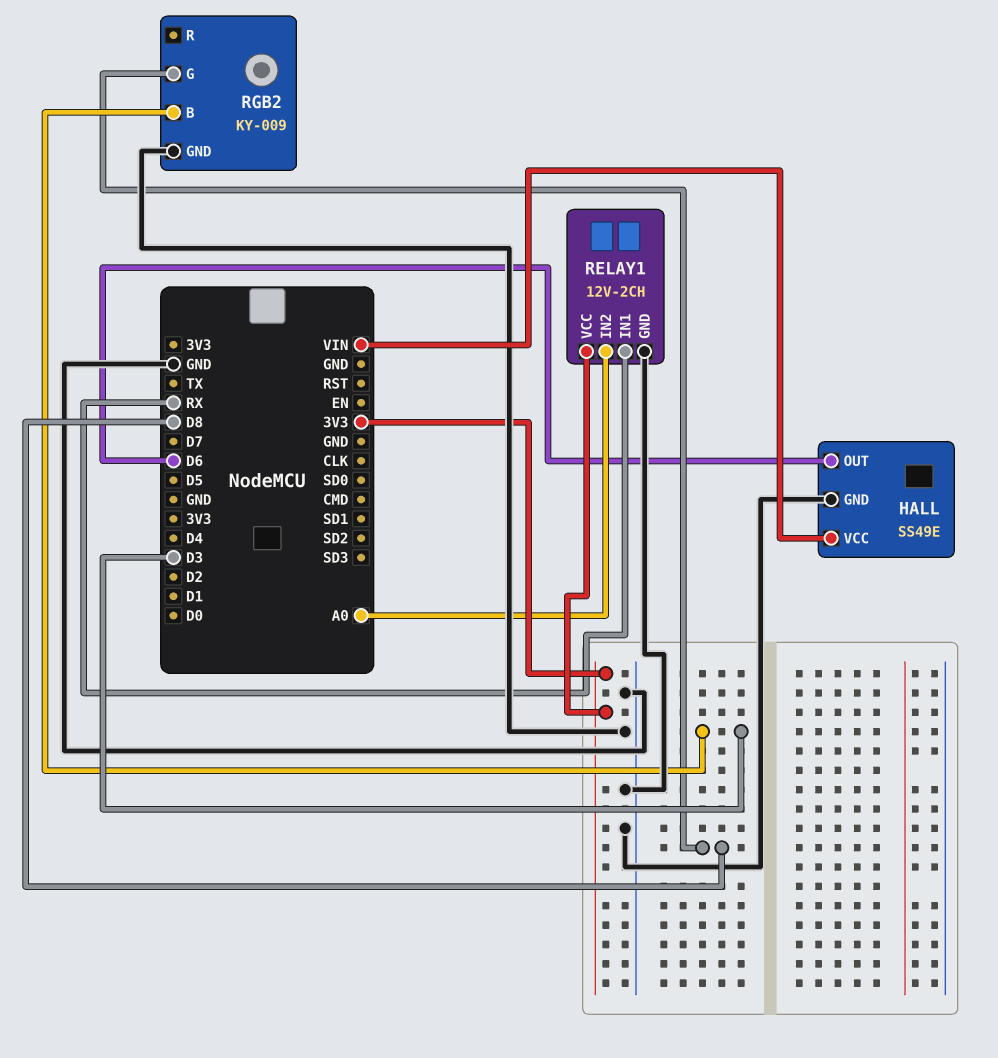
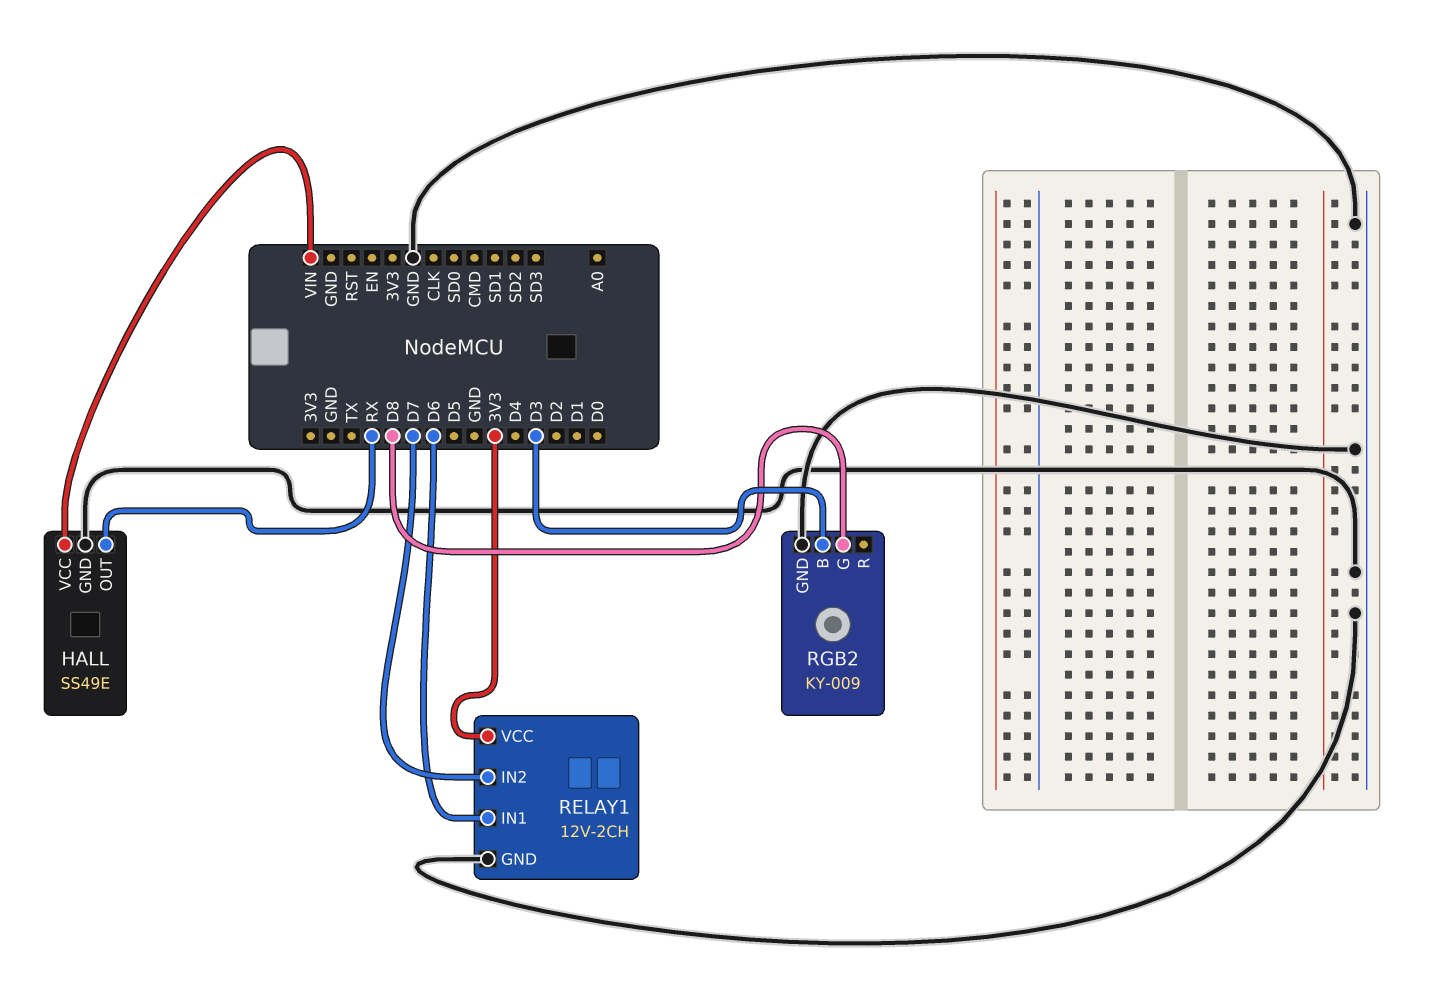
HALL pin OUT: D6 -> RX
RELAY1 pin IN1: RX -> D6
RELAY1 pin IN2: A0 -> D7

